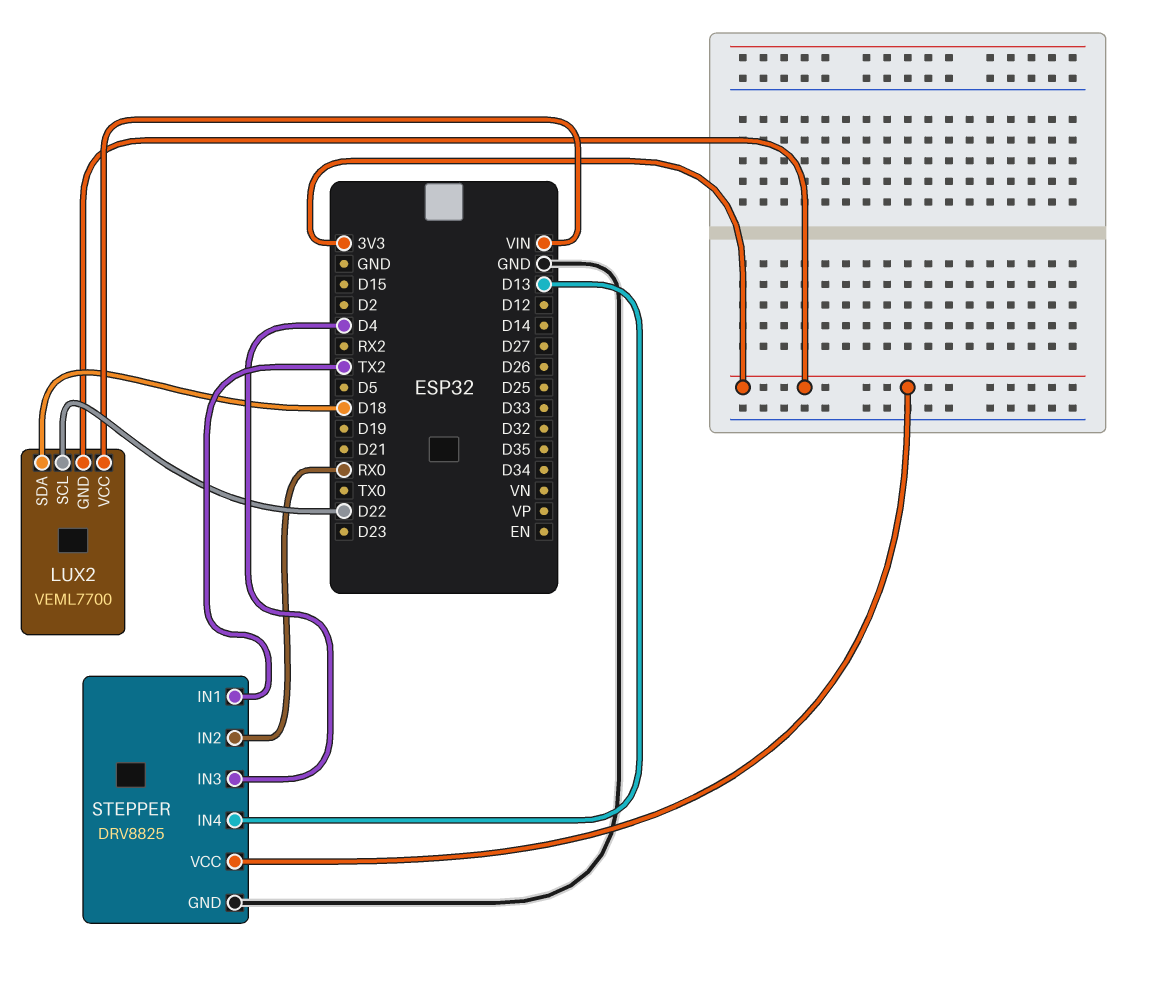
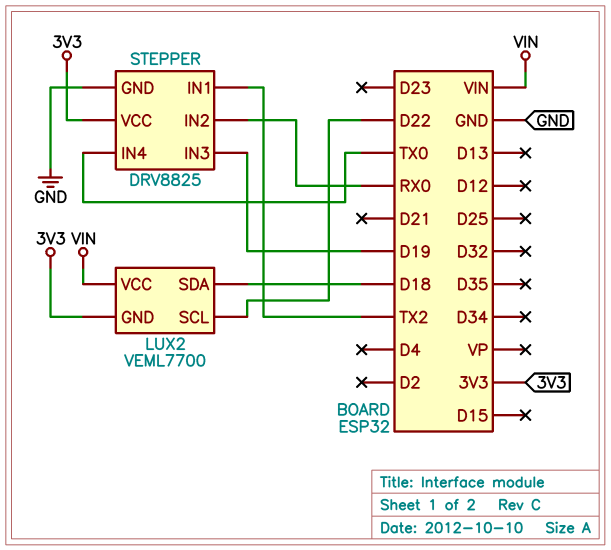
STEPPER pin IN3: D4 -> D19
STEPPER pin IN4: D13 -> TX0

